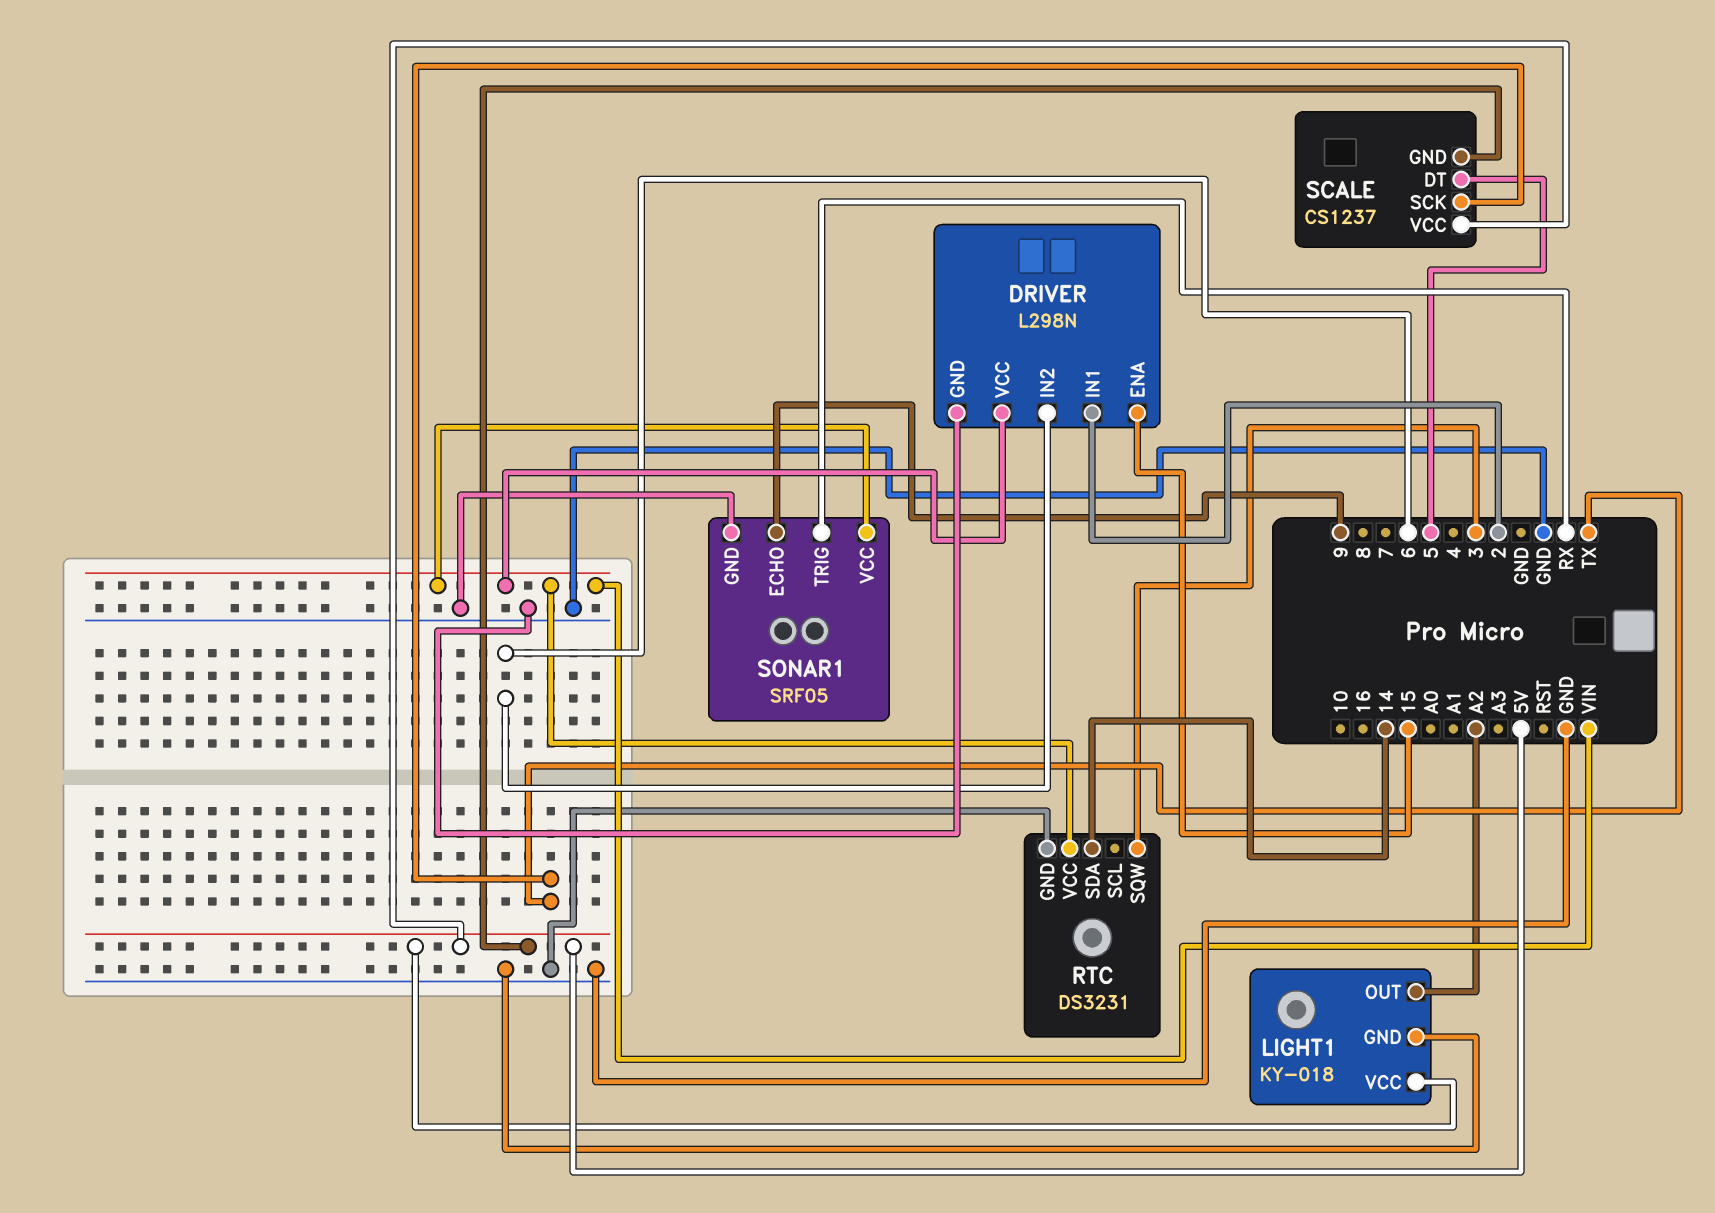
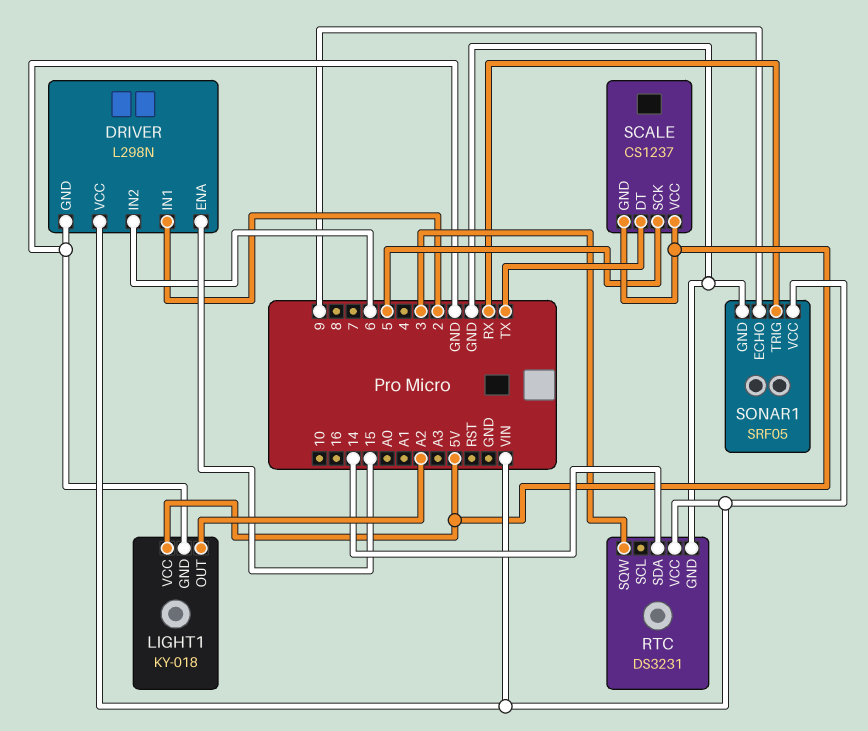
SCALE pin DT: 5 -> TX
SCALE pin SCK: TX -> 5

